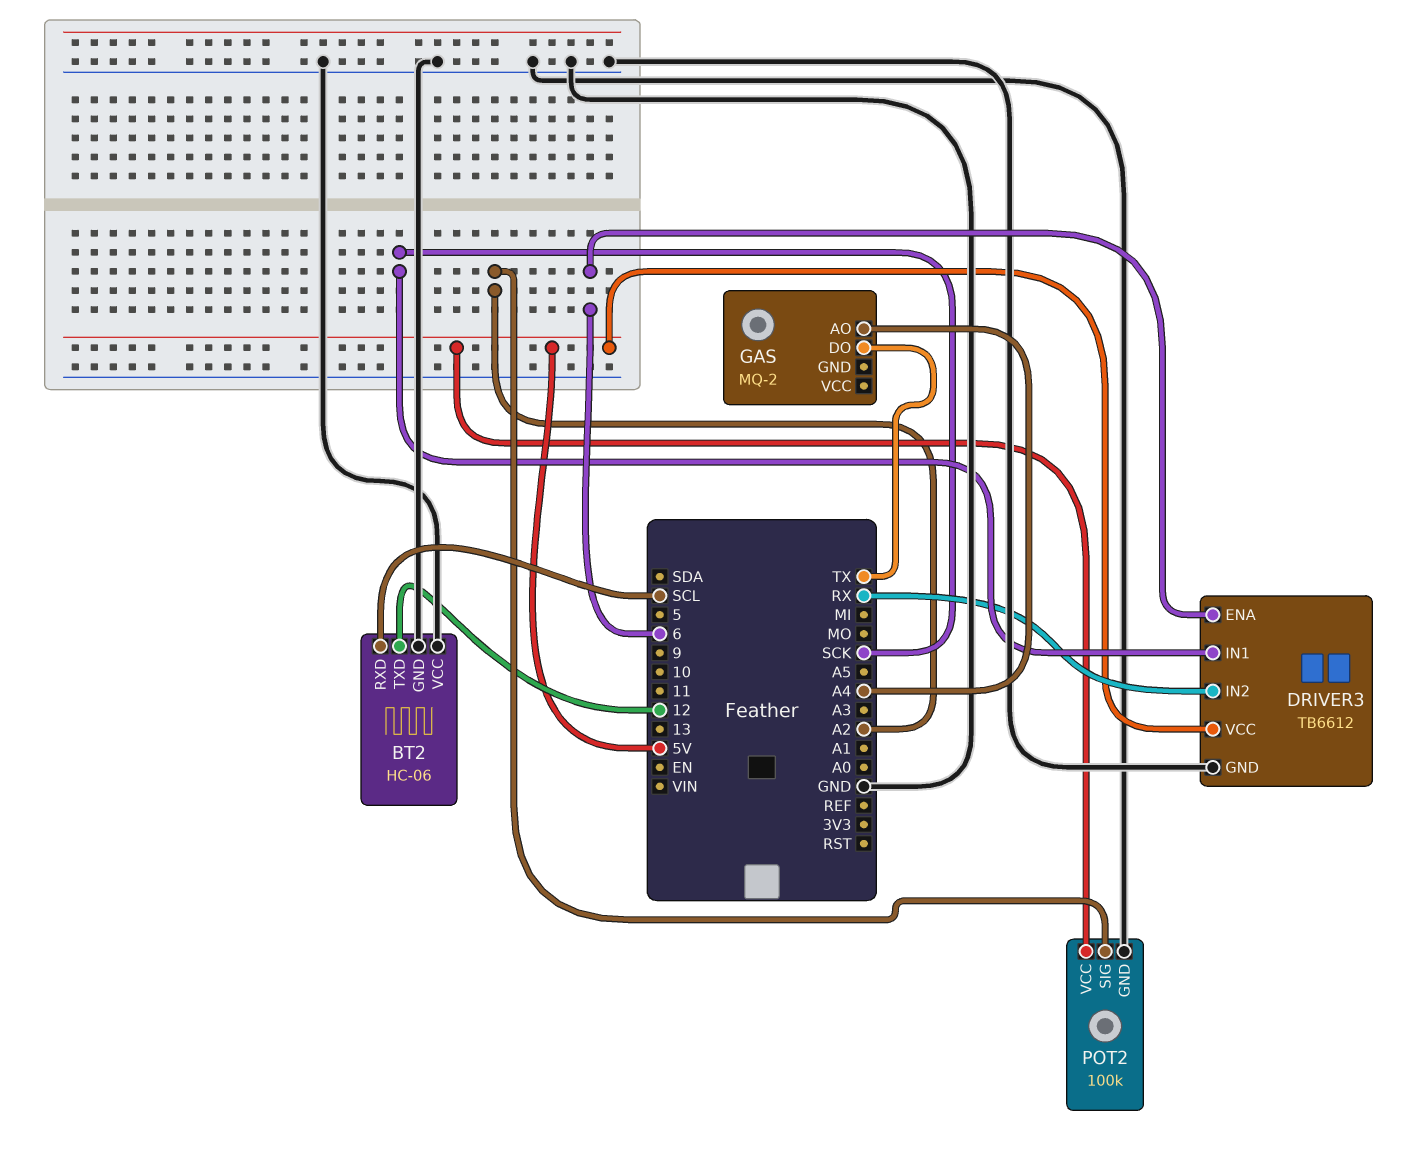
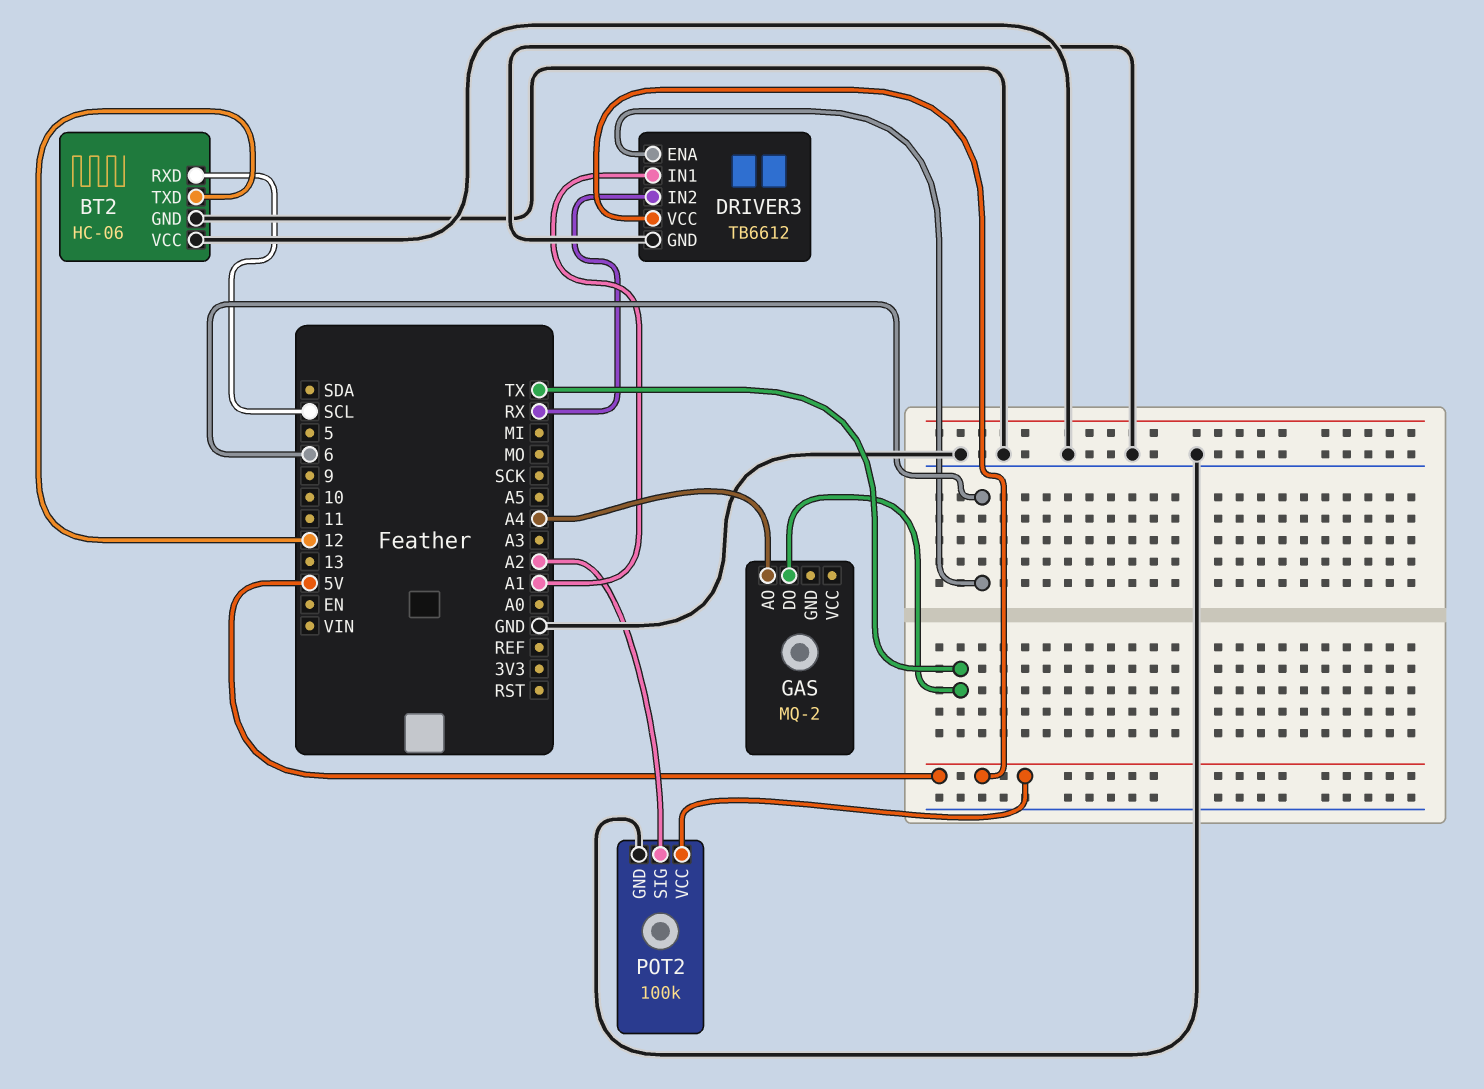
DRIVER3 pin IN1: SCK -> A1

